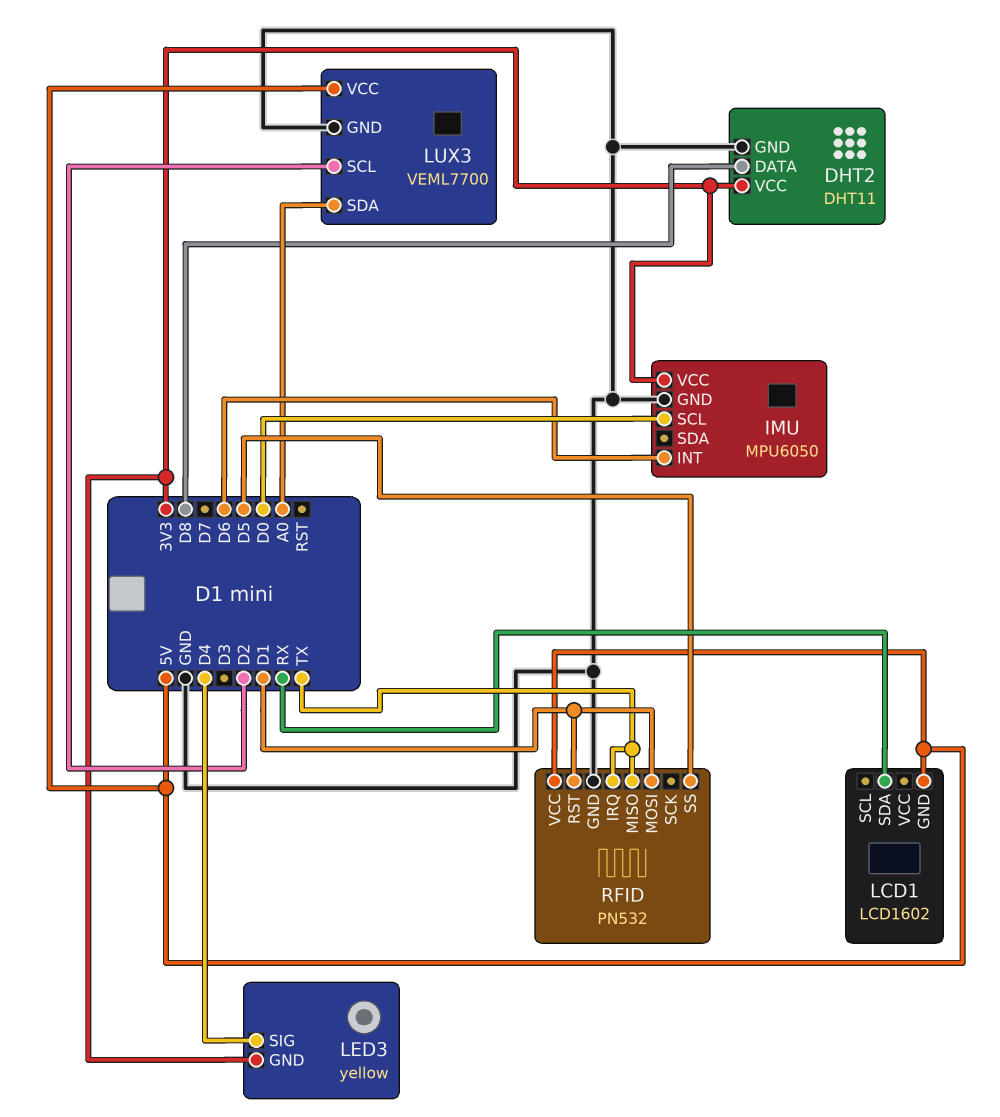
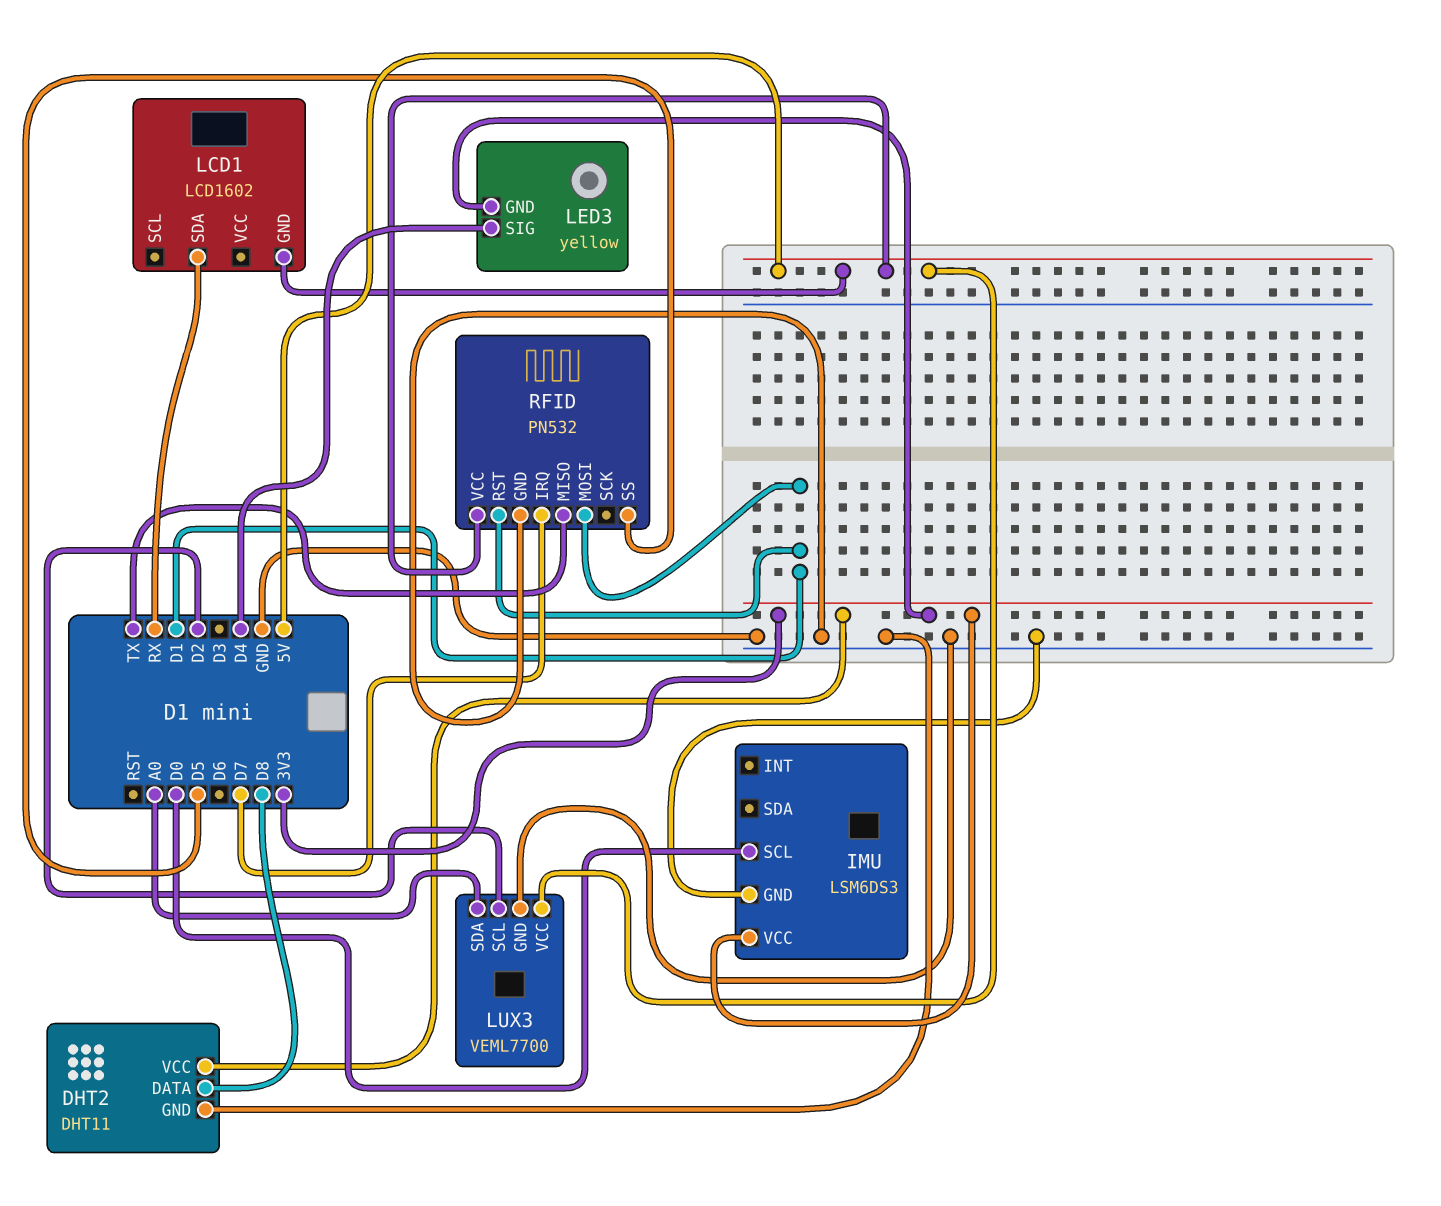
IMU: MPU6050 -> LSM6DS3
IMU pin INT: D6 -> none
RFID pin IRQ: TX -> D7

